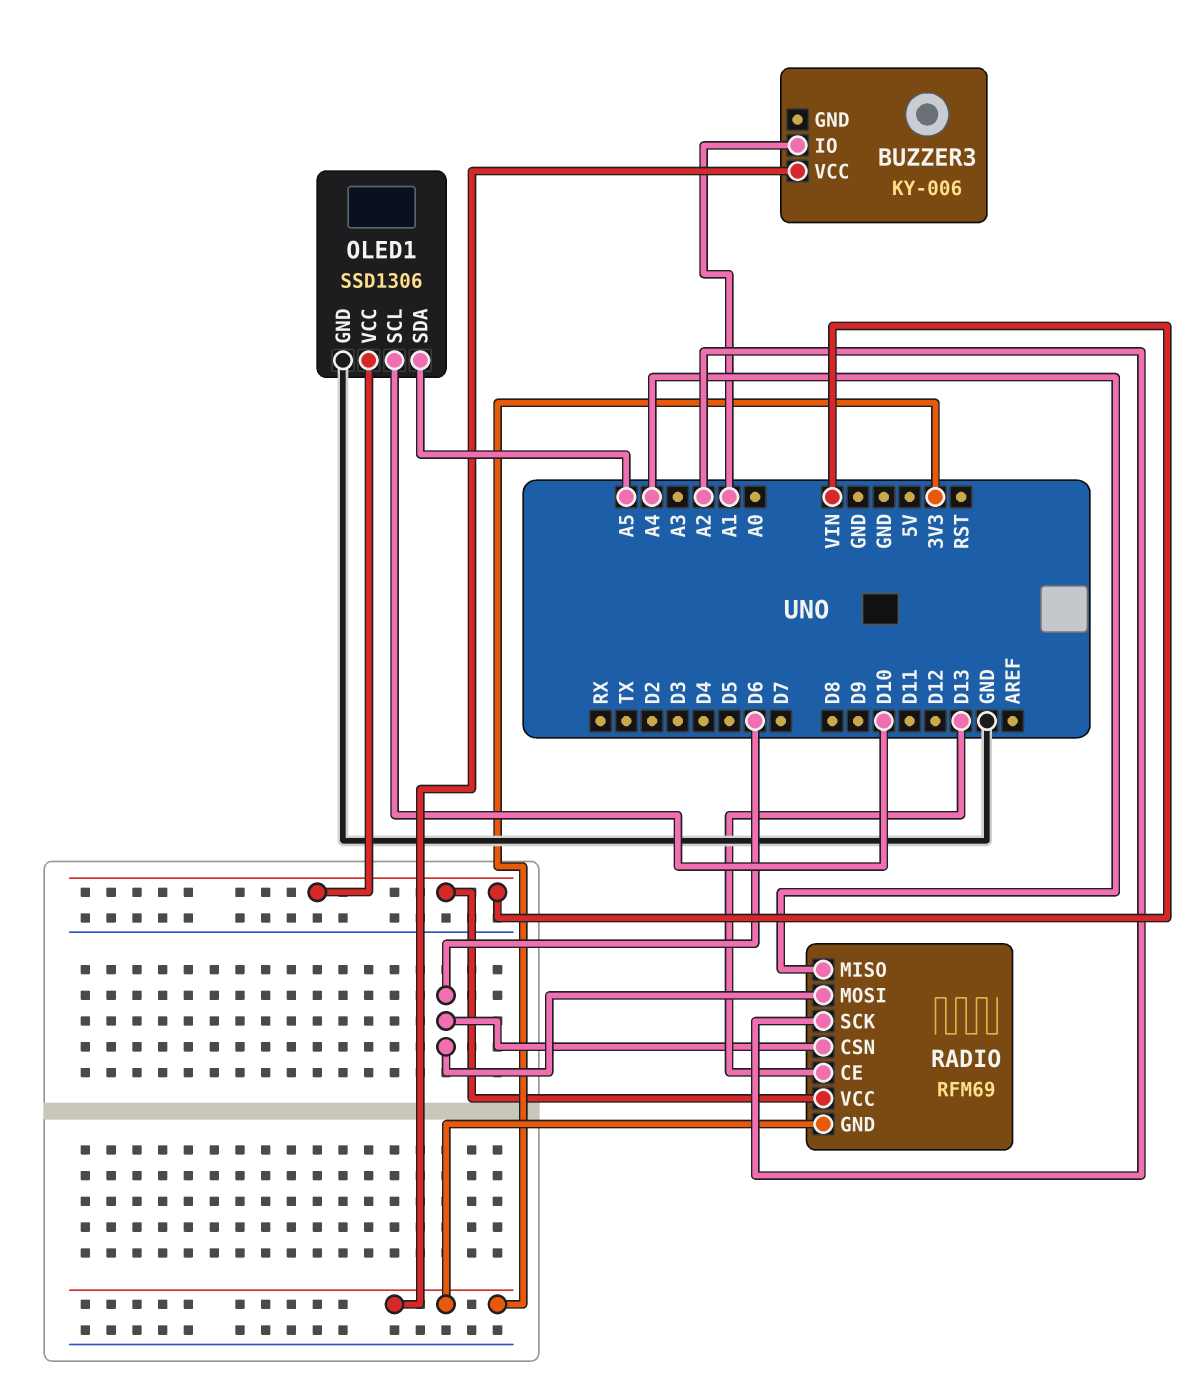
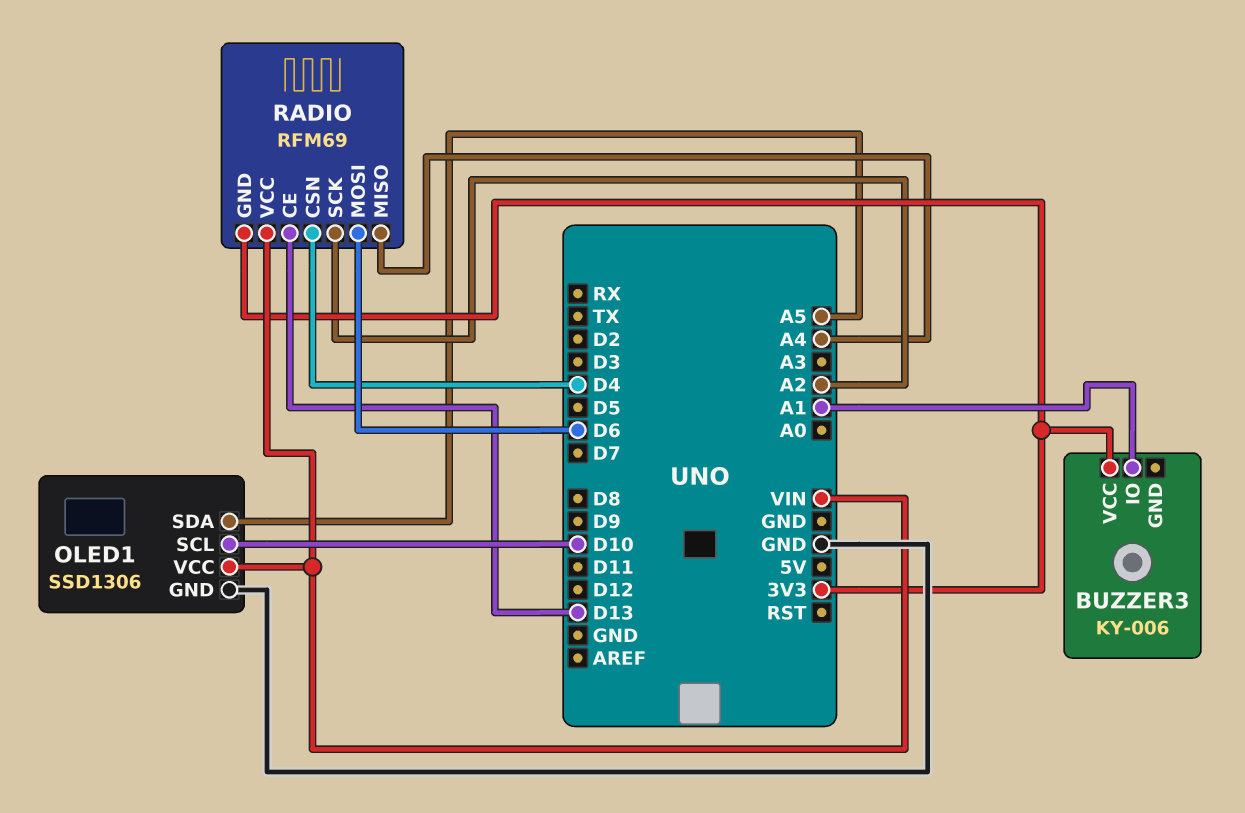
RADIO pin CSN: D6 -> D4

